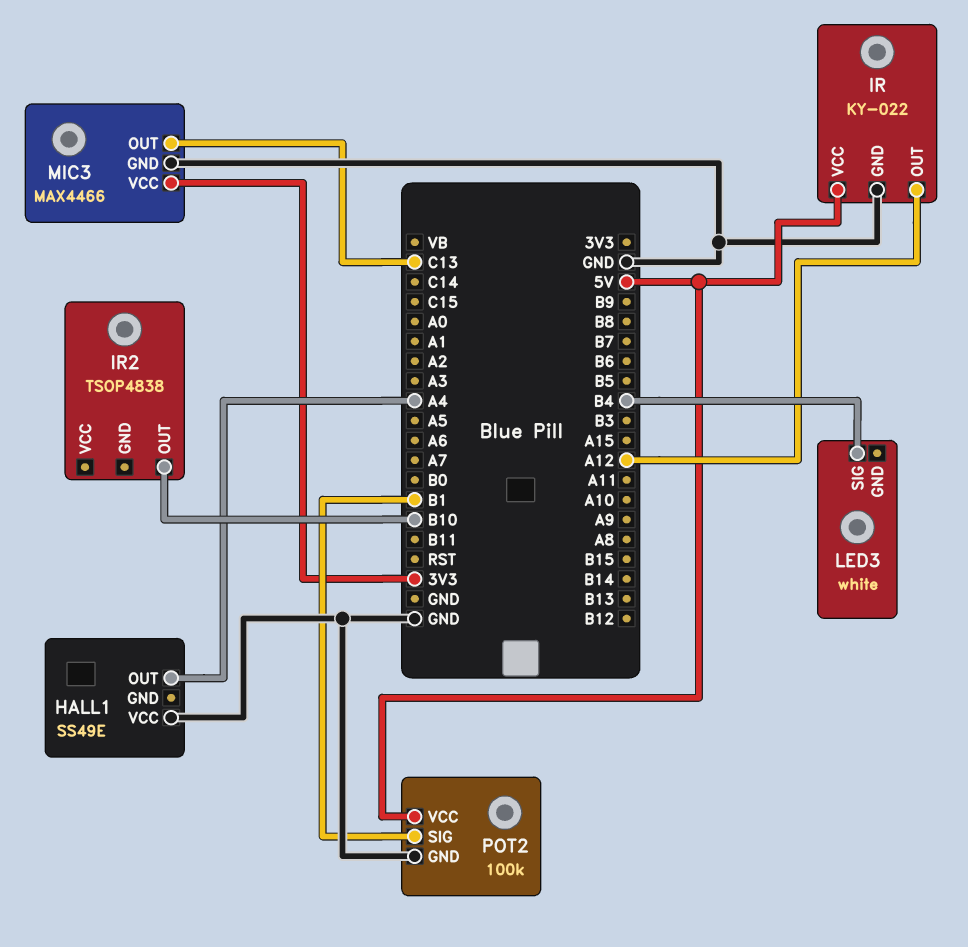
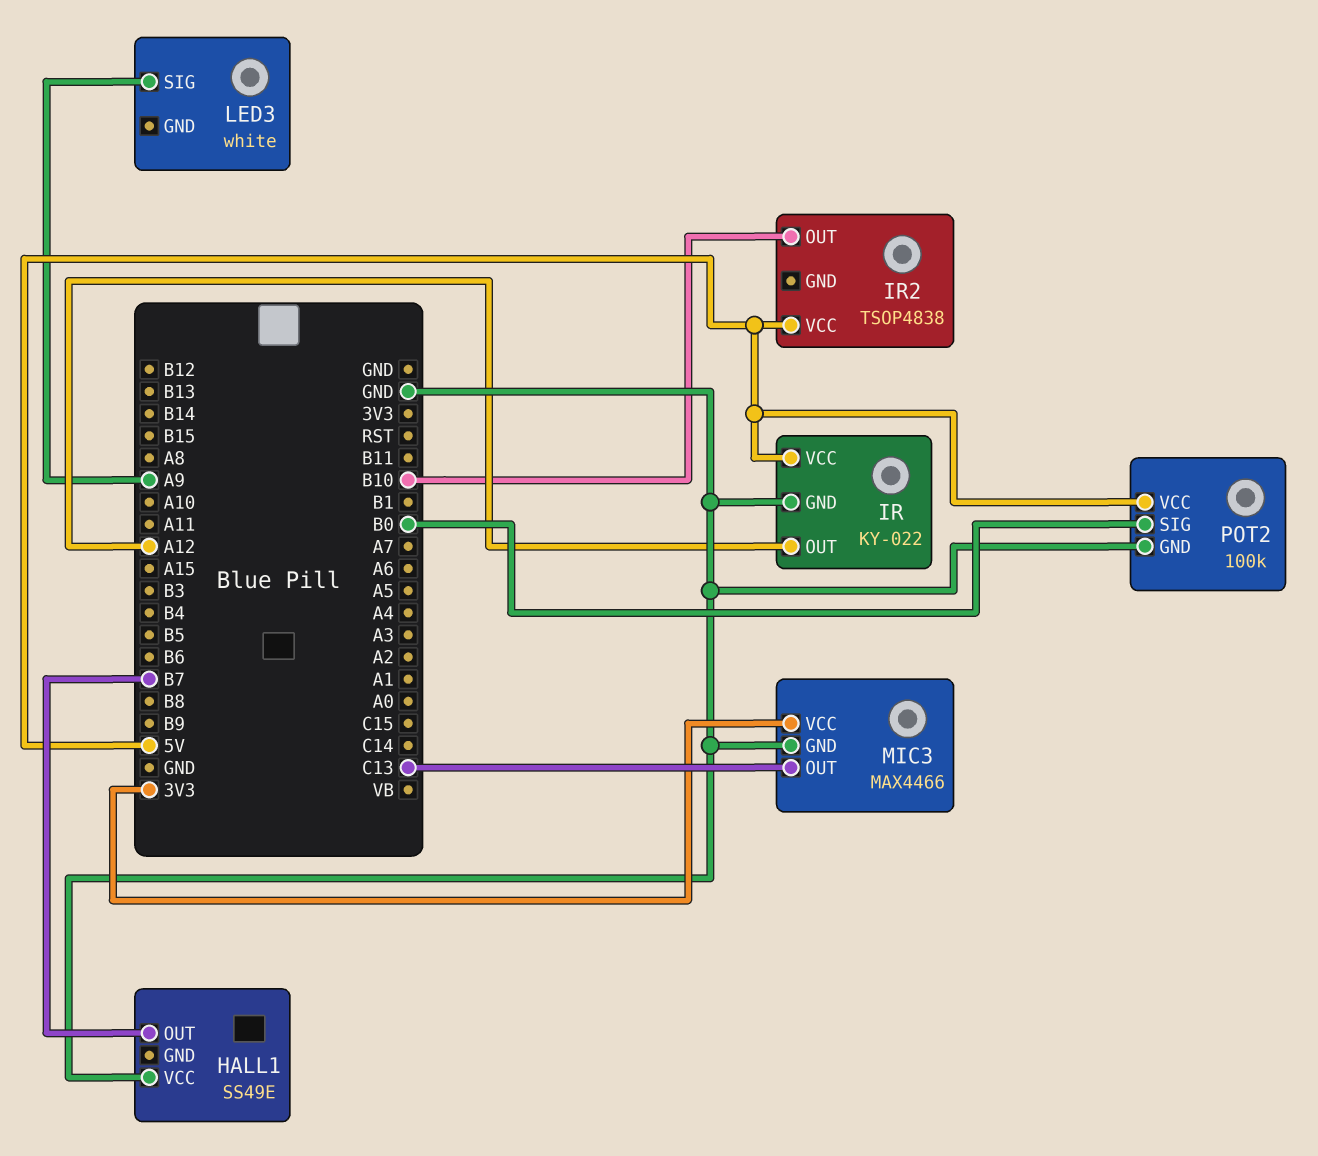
HALL1 pin OUT: A4 -> B7
IR2 pin VCC: none -> 5V
LED3 pin SIG: B4 -> A9
POT2 pin SIG: B1 -> B0

